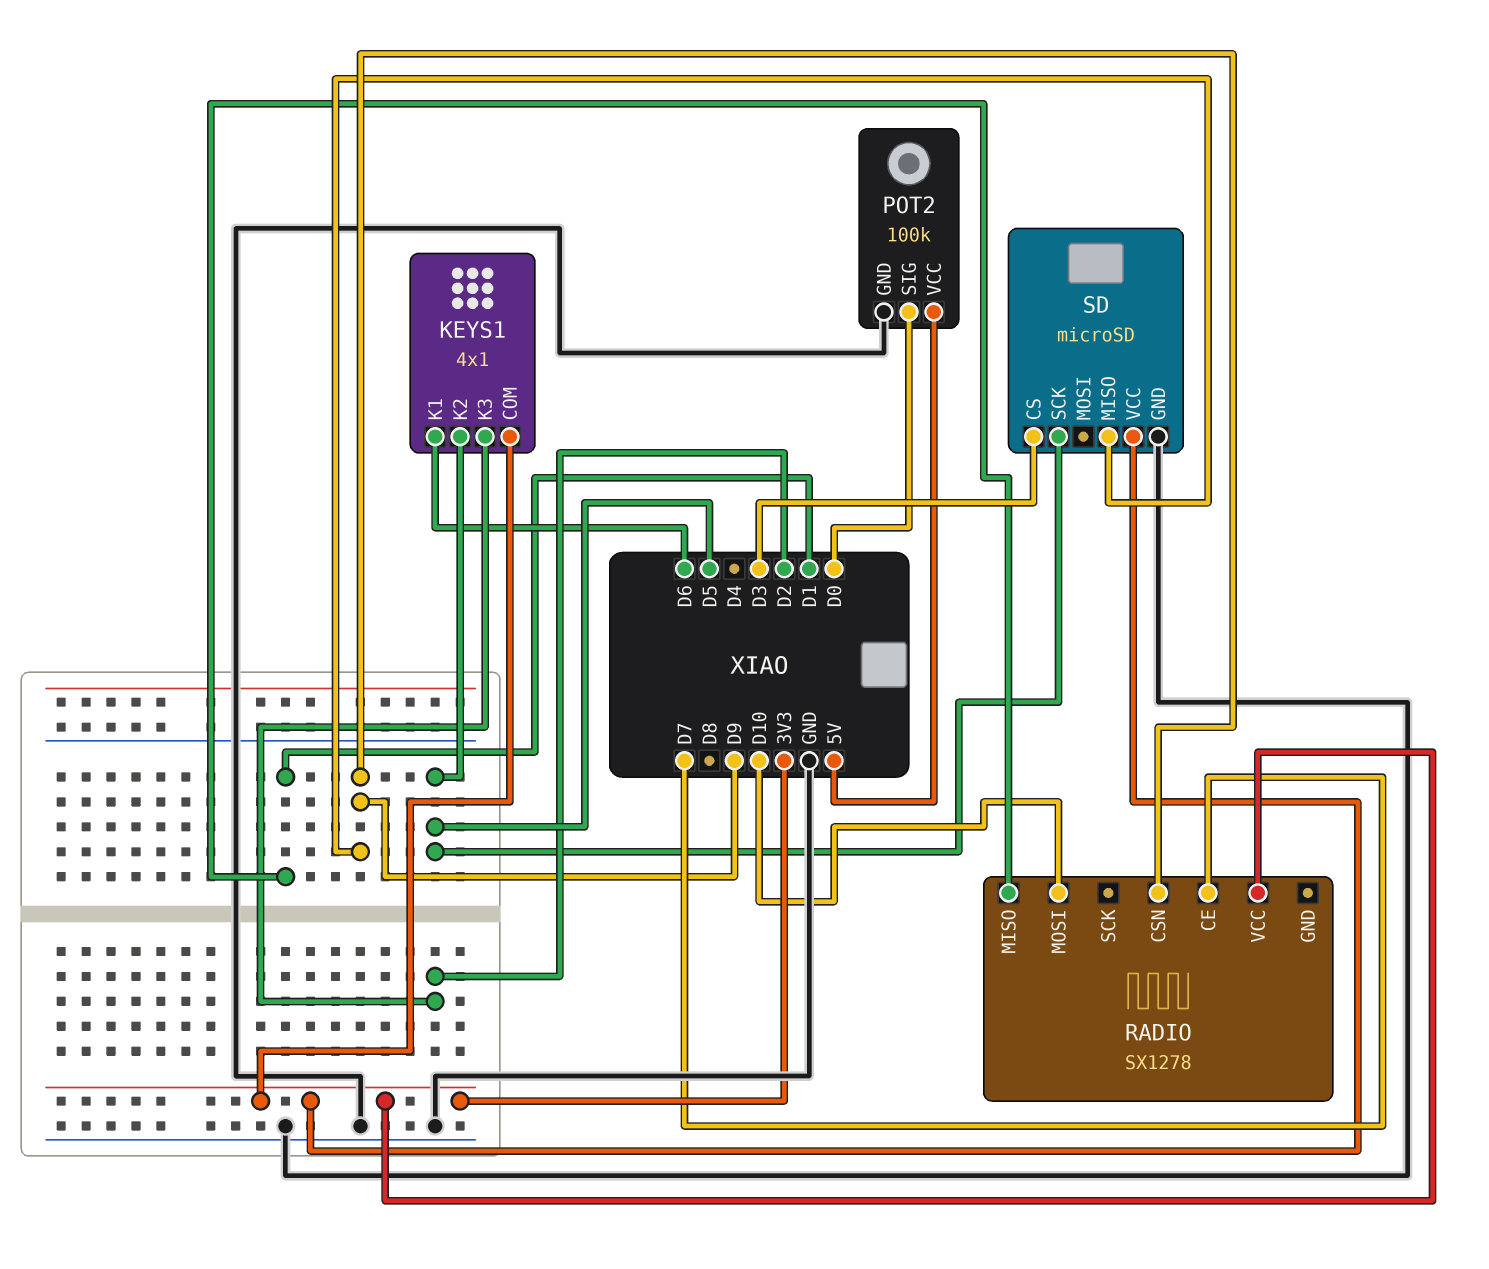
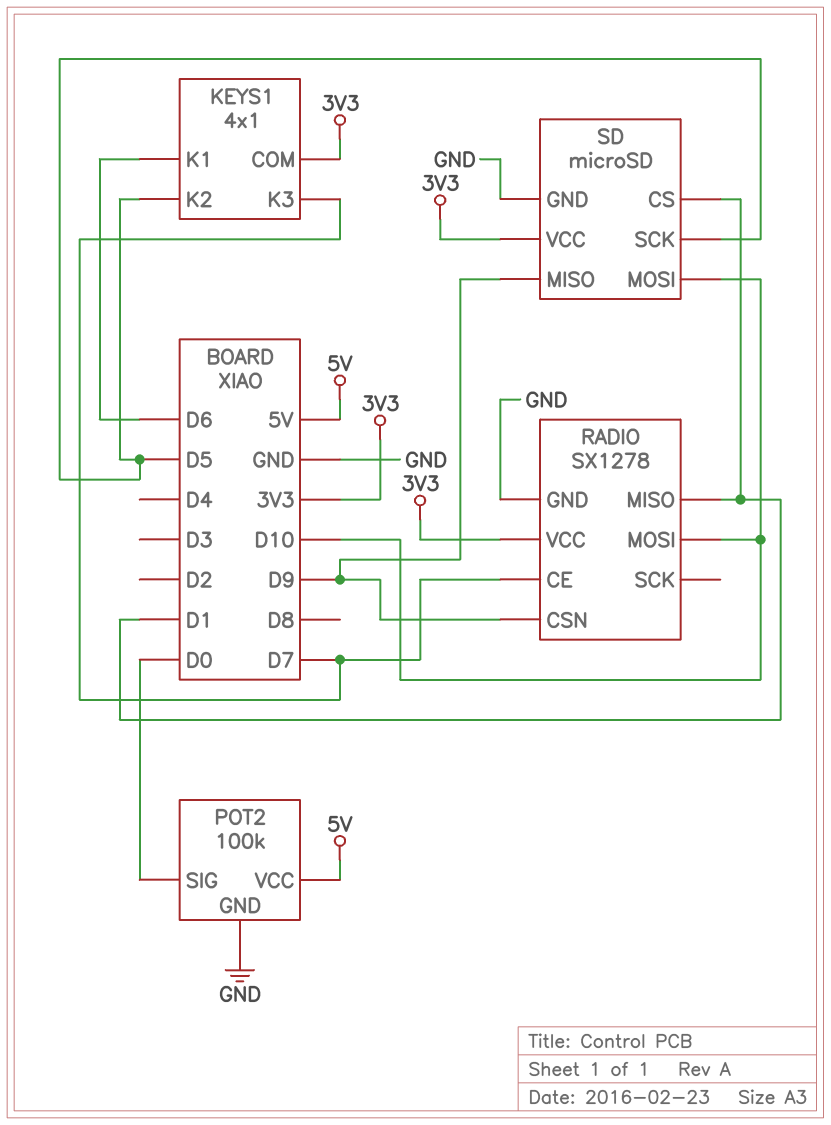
KEYS1 pin K3: D2 -> D7
RADIO pin GND: none -> GND
SD pin CS: D3 -> D1
SD pin MOSI: none -> D10

